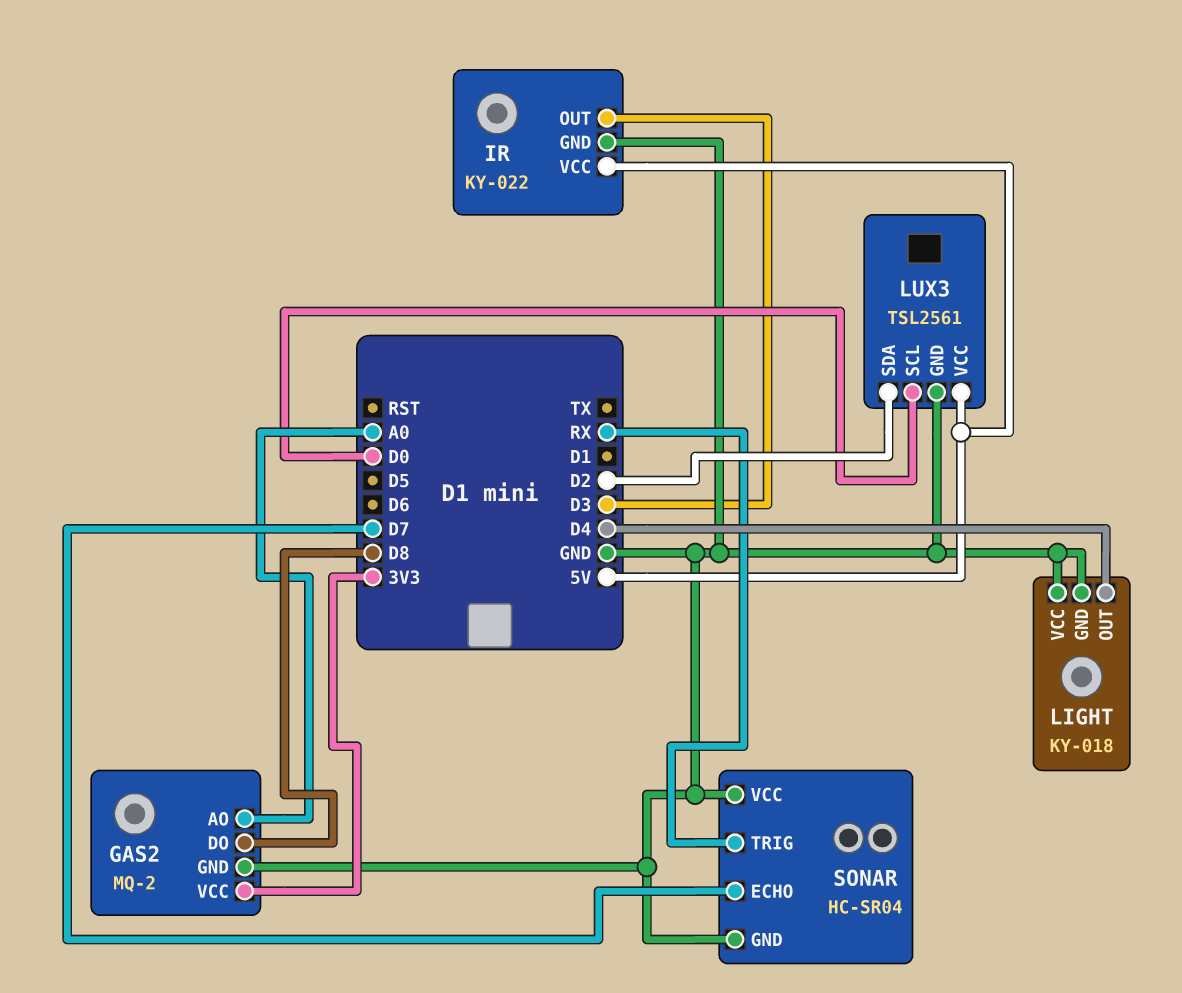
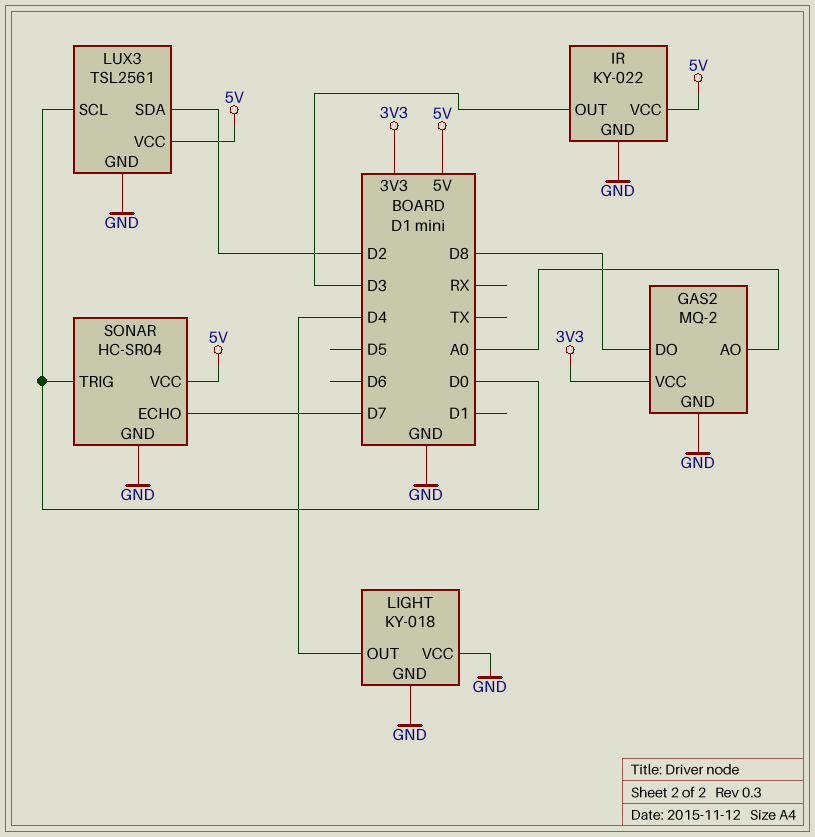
SONAR pin TRIG: RX -> D0
SONAR pin VCC: GND -> 5V

